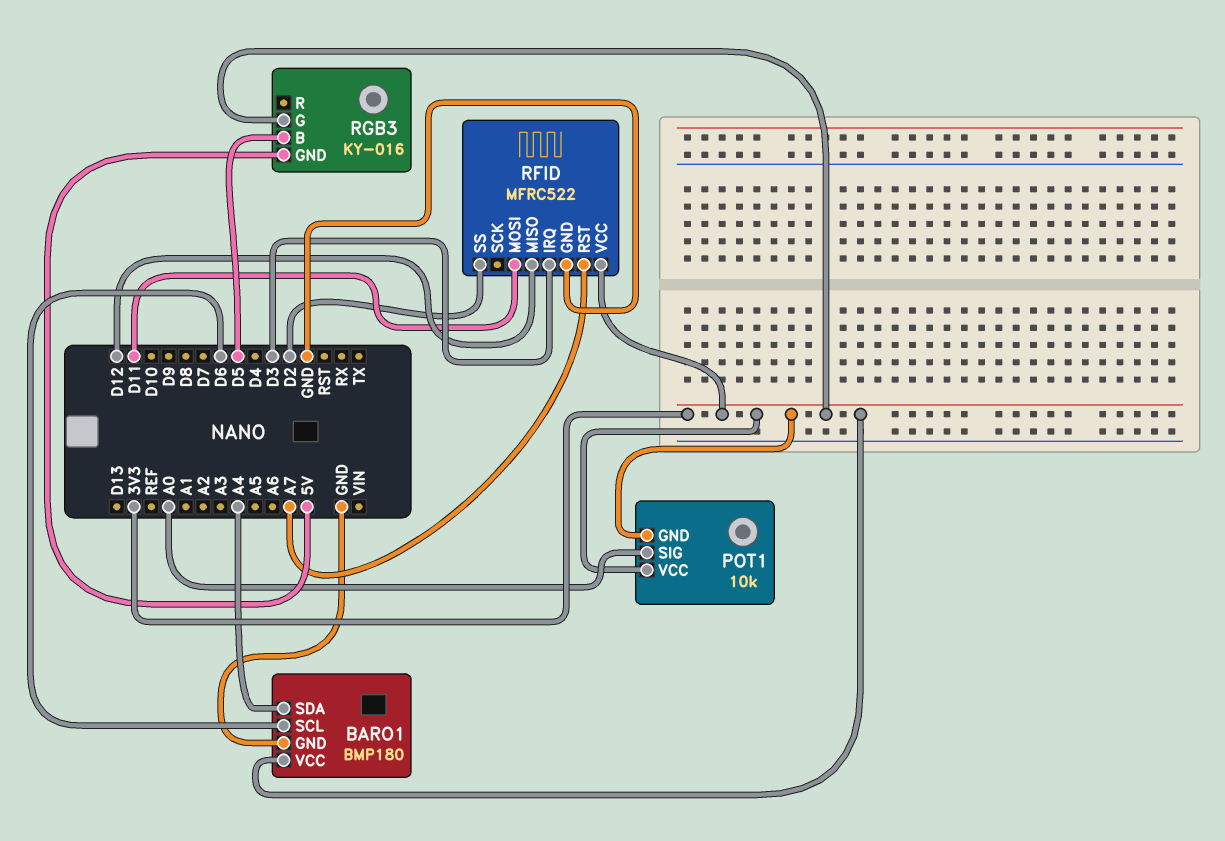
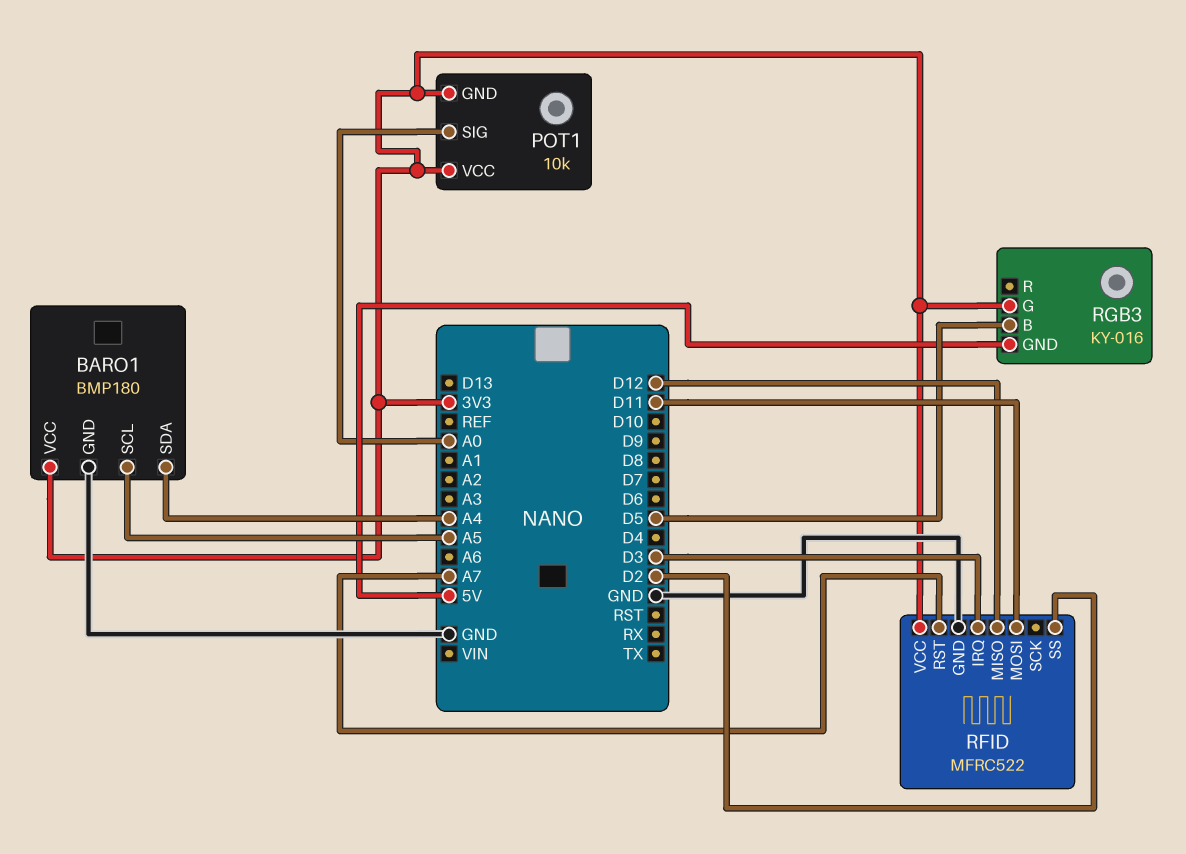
BARO1 pin SCL: D6 -> A5

